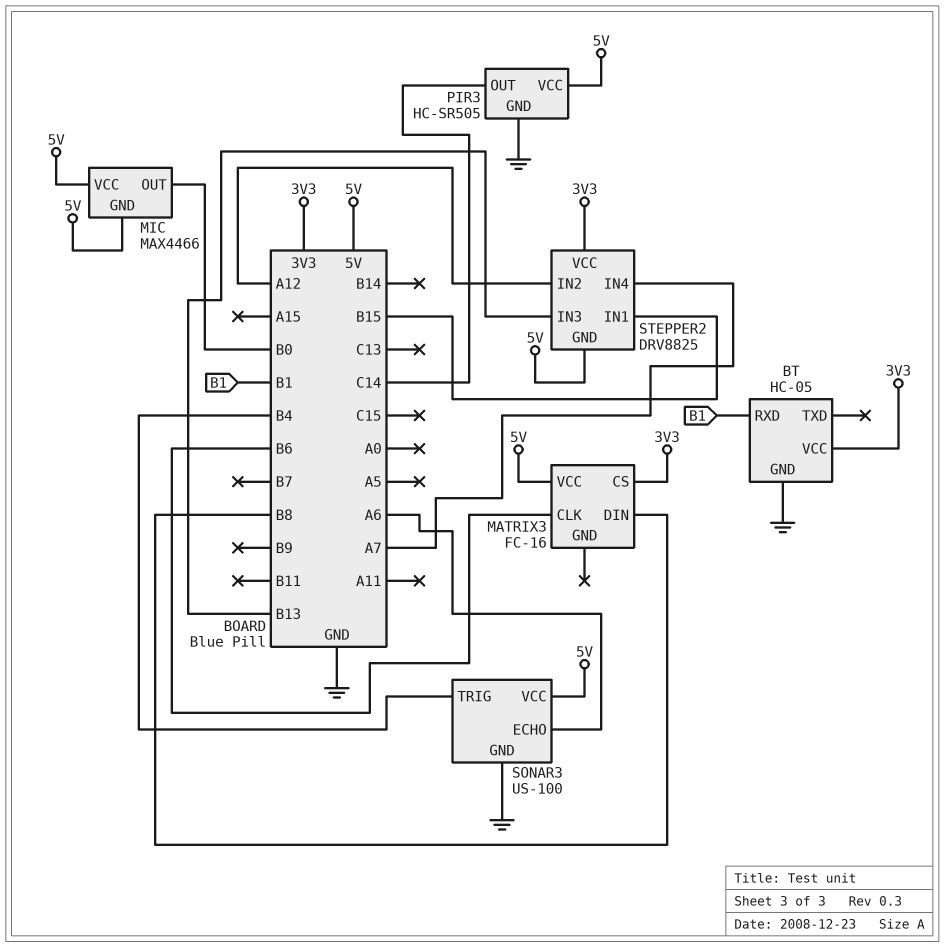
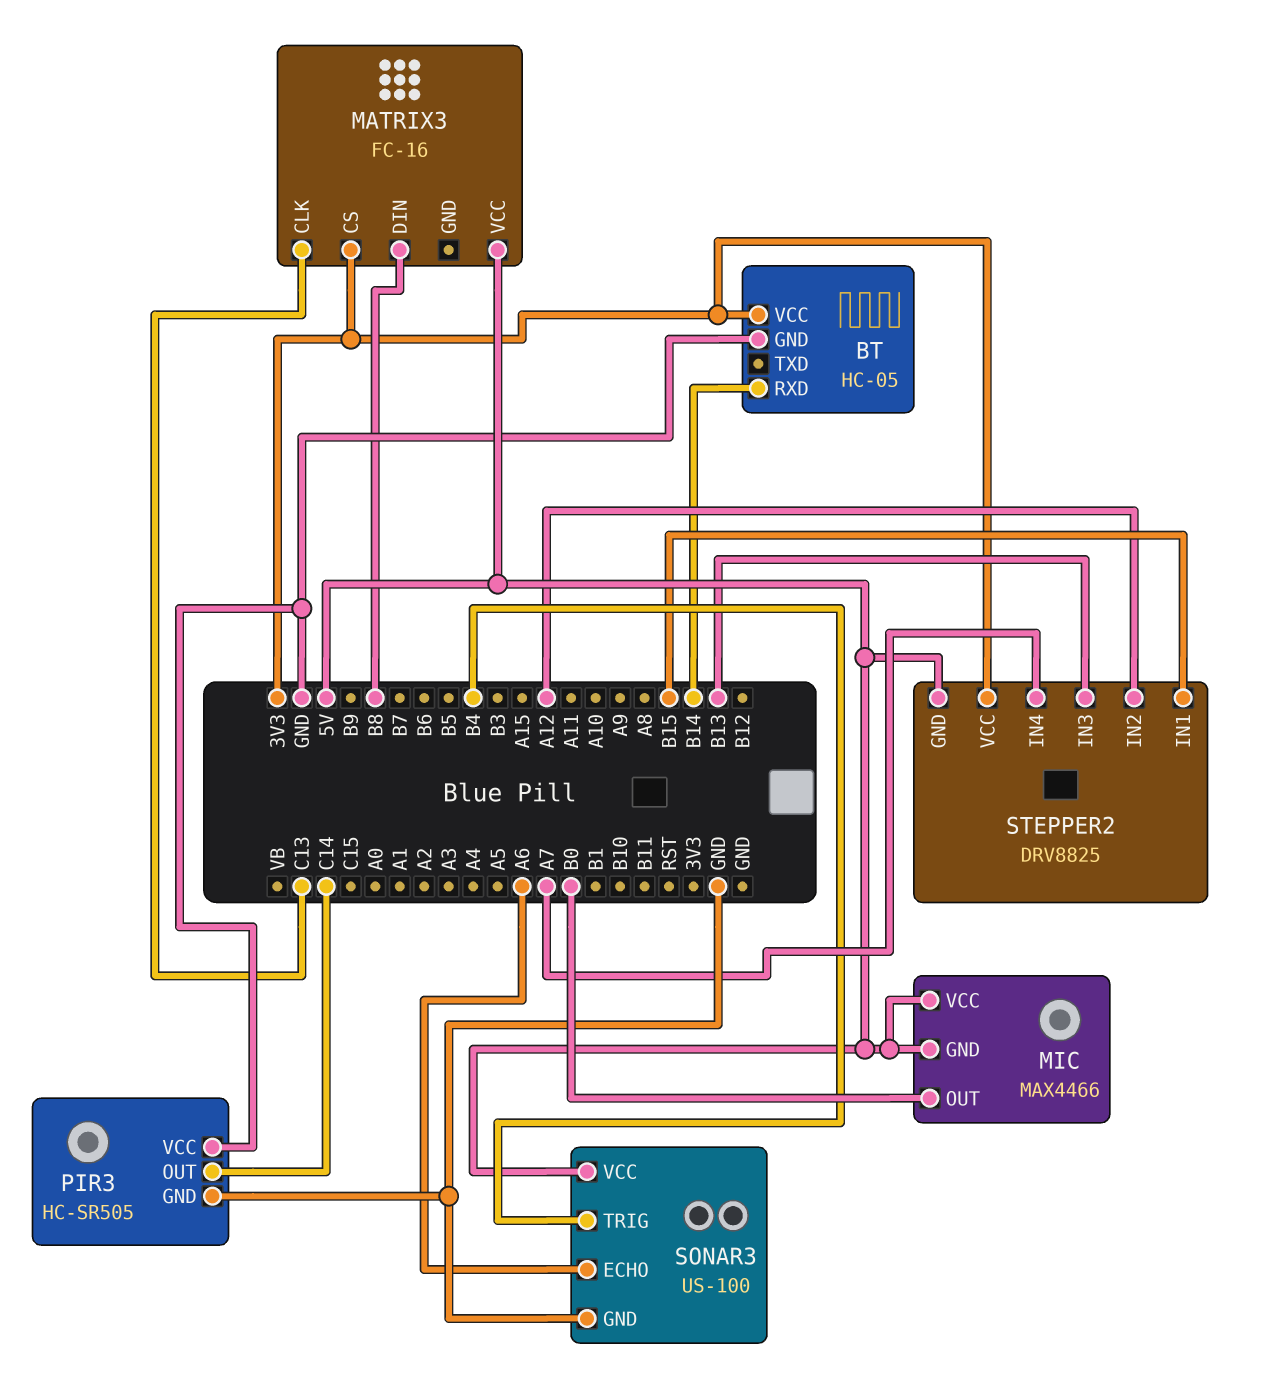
BT pin RXD: B1 -> B14
MATRIX3 pin CLK: B6 -> C13
PIR3 pin VCC: 5V -> GND

